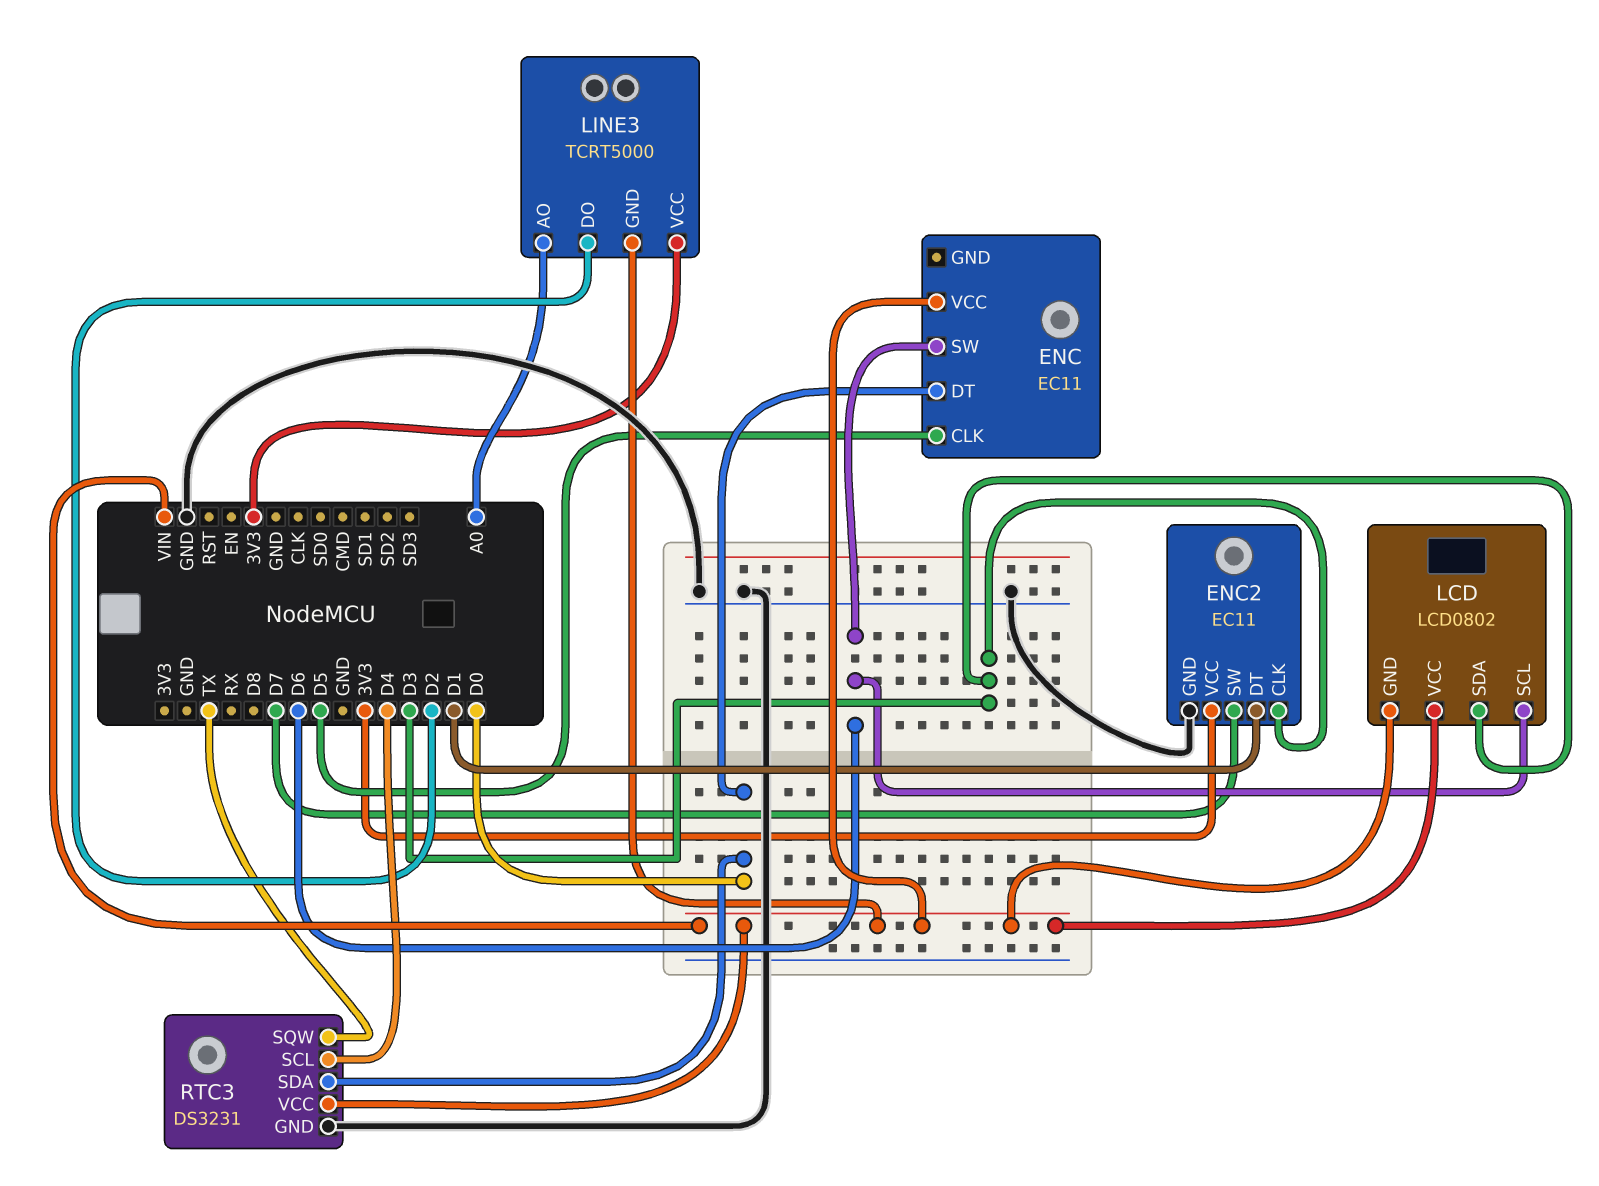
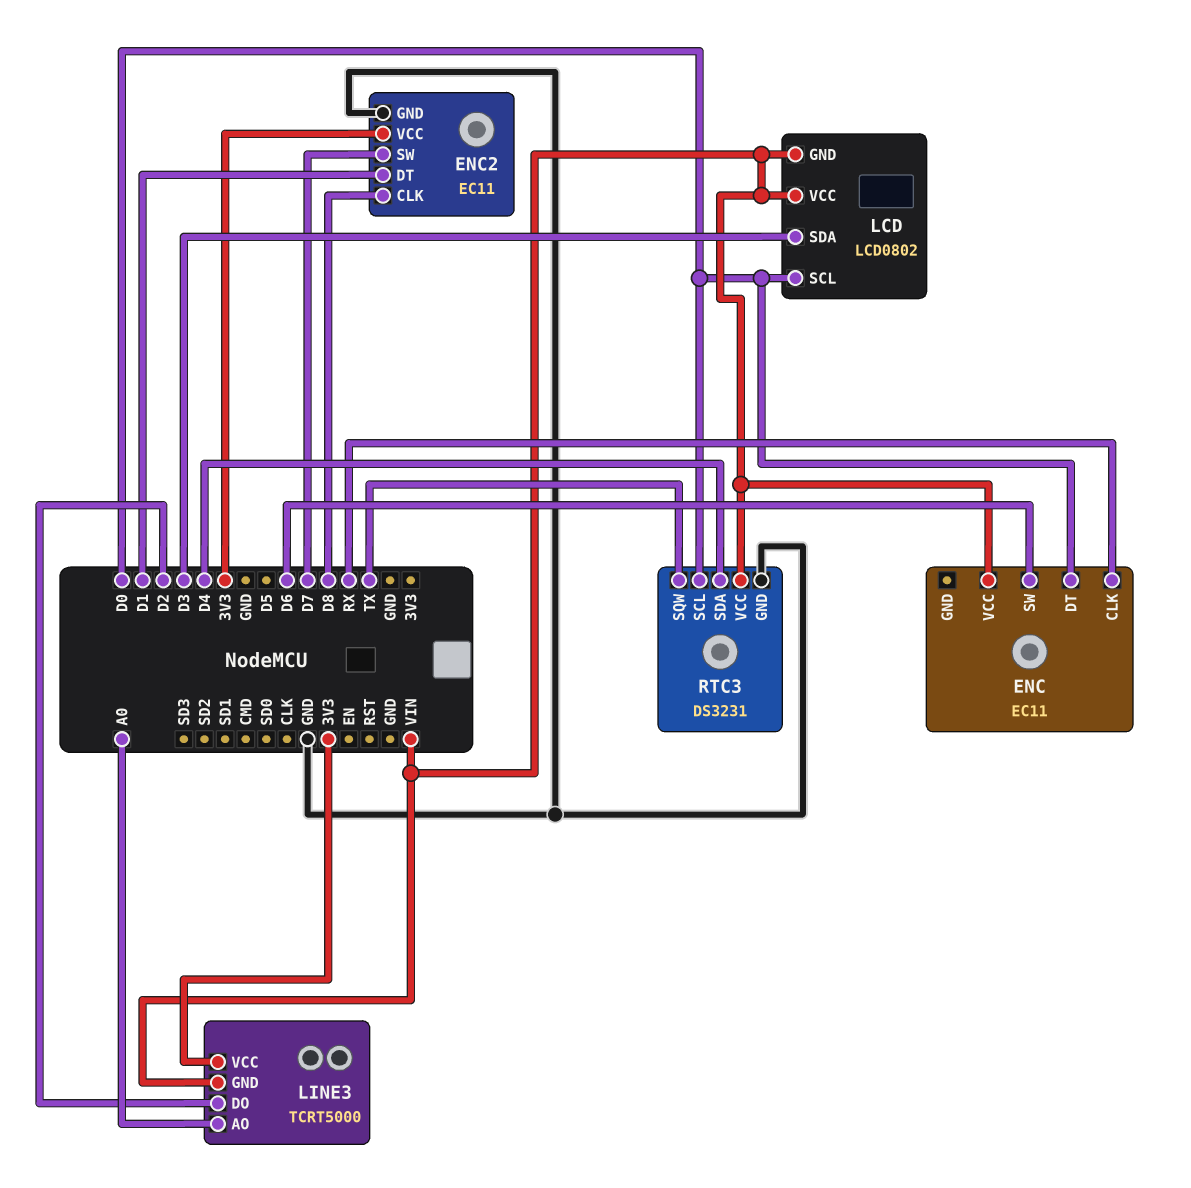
ENC pin CLK: D5 -> RX
ENC2 pin CLK: D3 -> D8
LCD pin SCL: D6 -> D0
RTC3 pin SCL: D4 -> D0
RTC3 pin SDA: D0 -> D4

